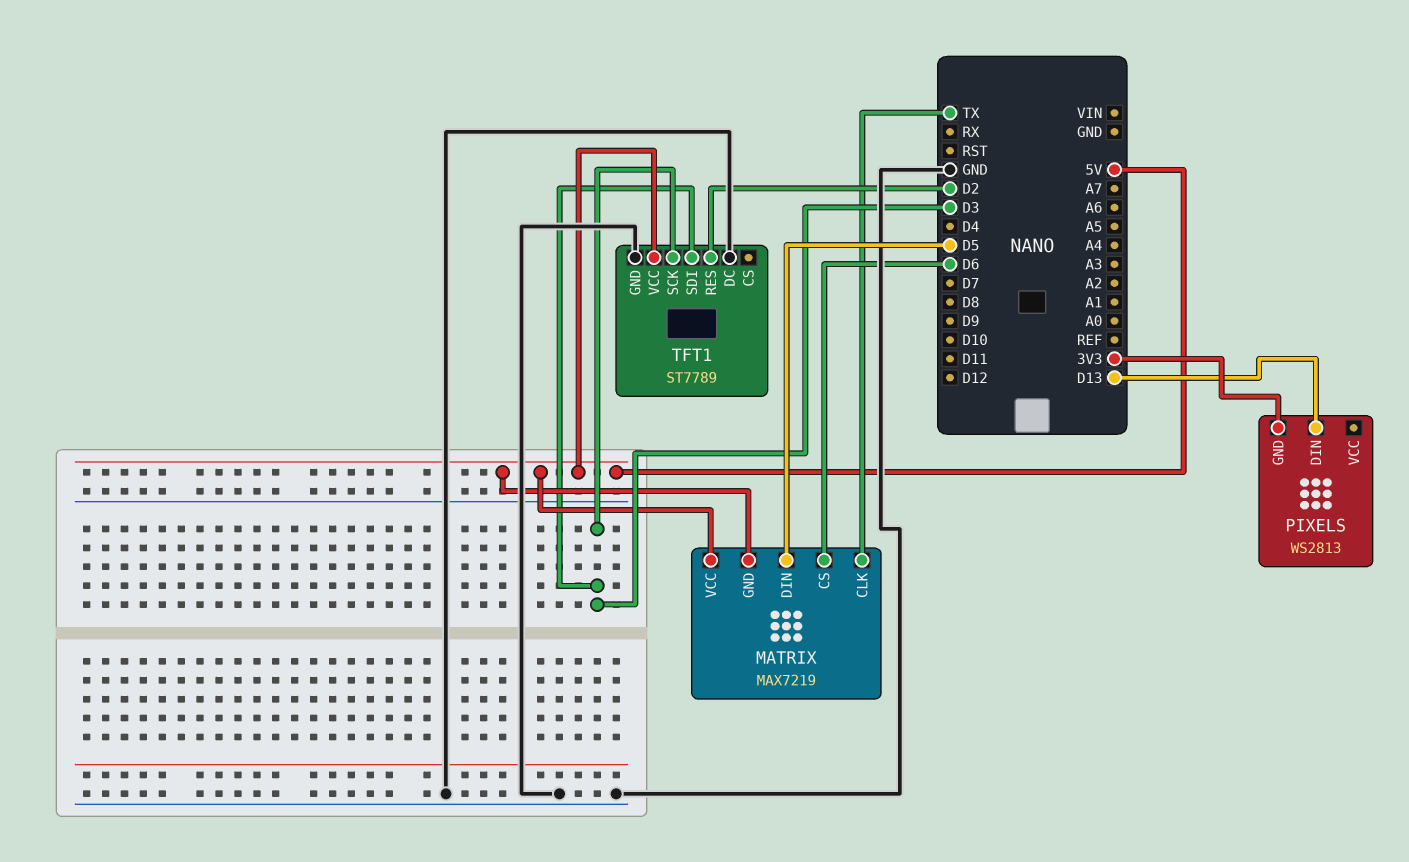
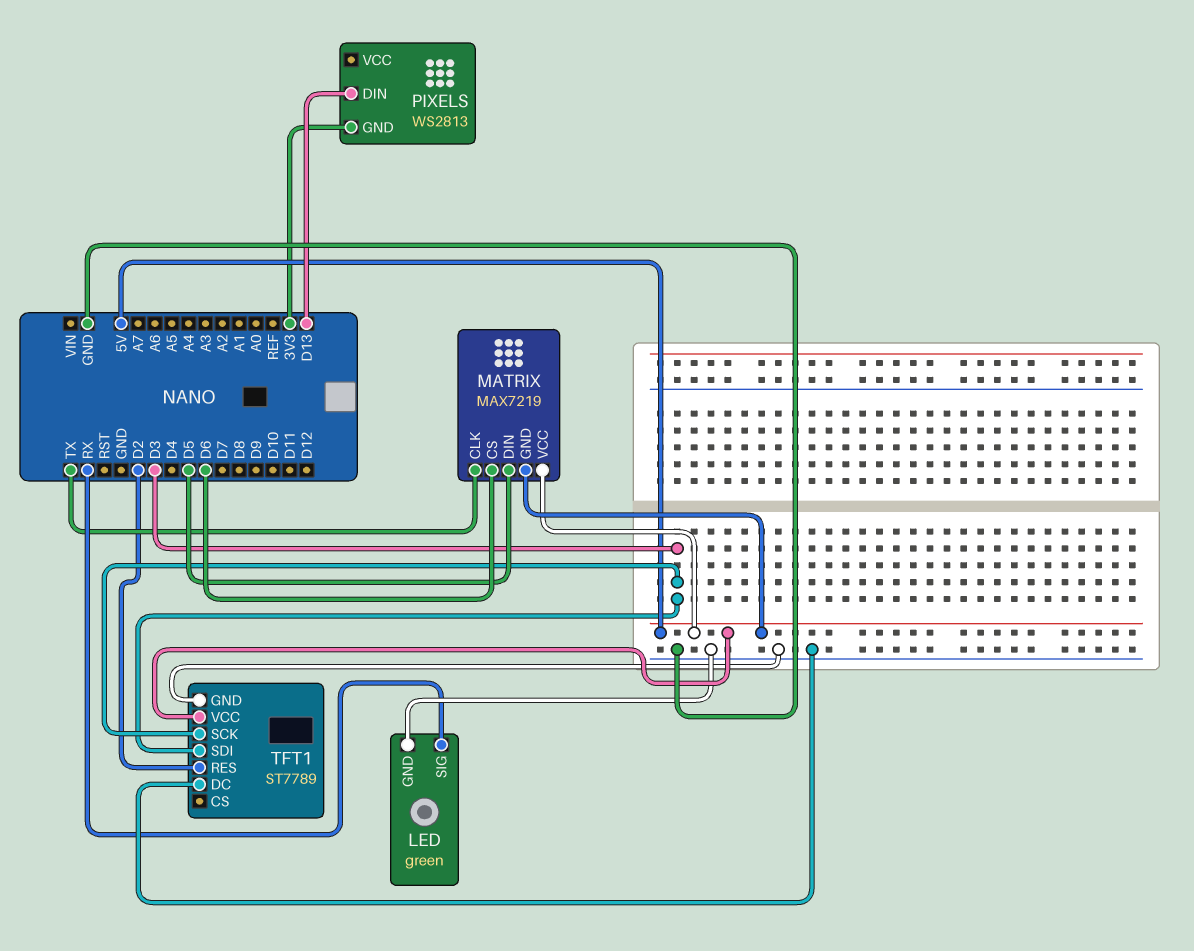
LED: none -> green
LED pin GND: none -> GND
LED pin SIG: none -> RX

